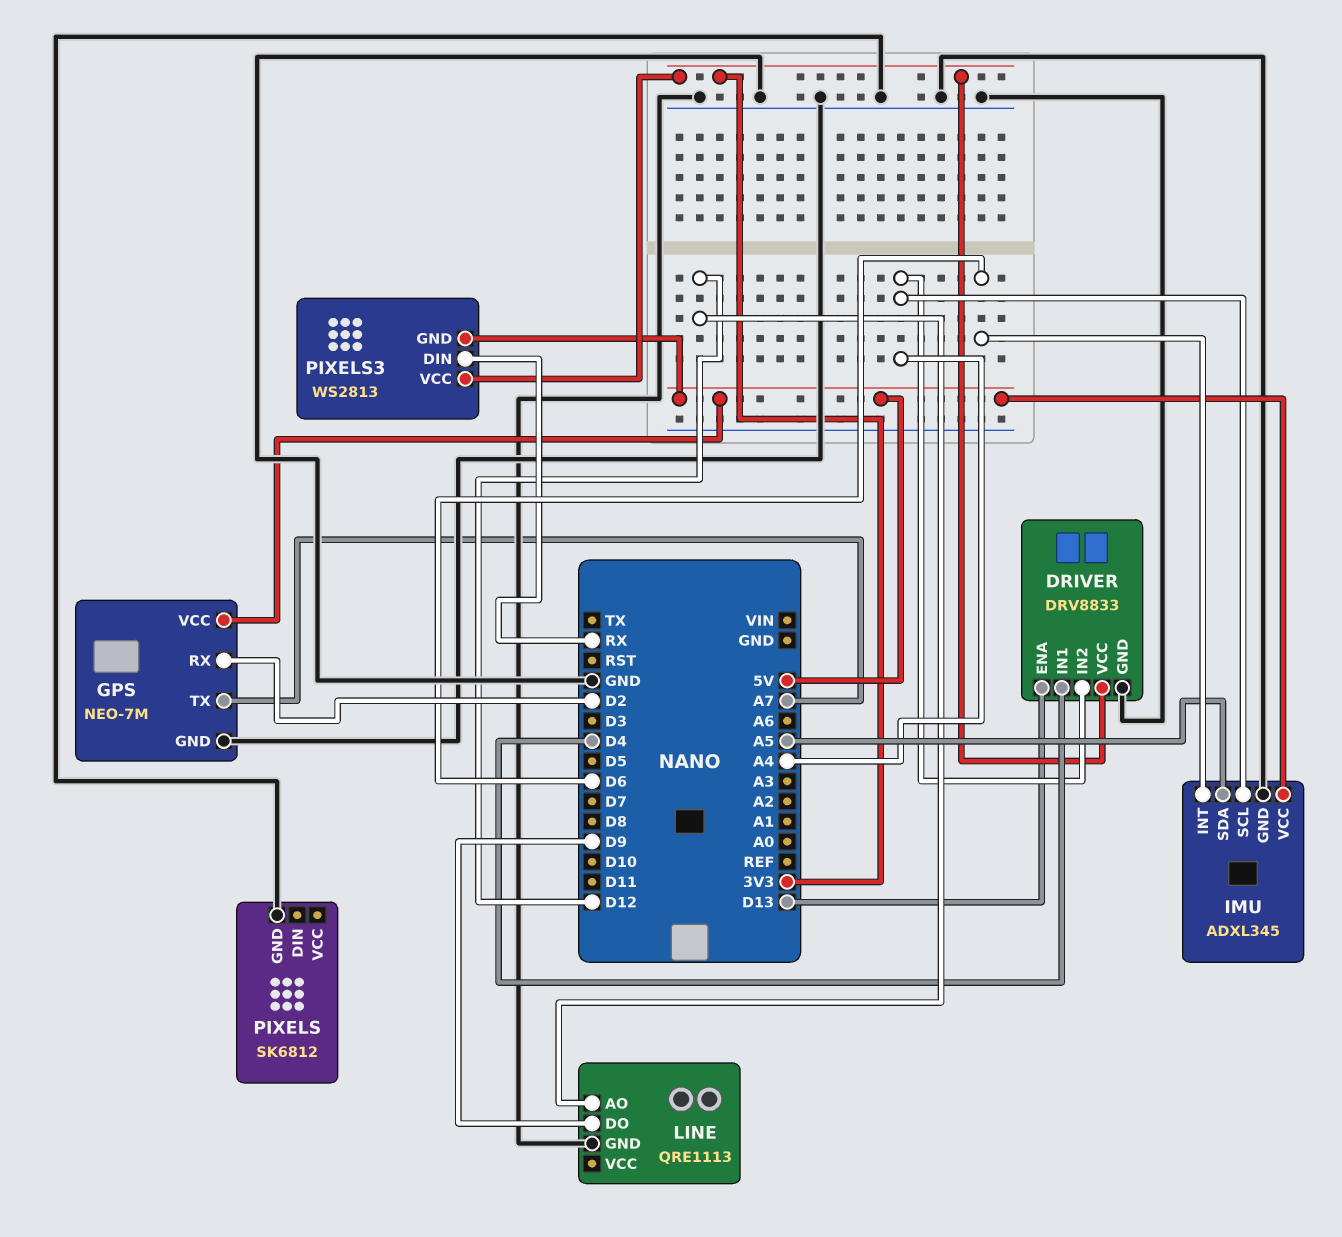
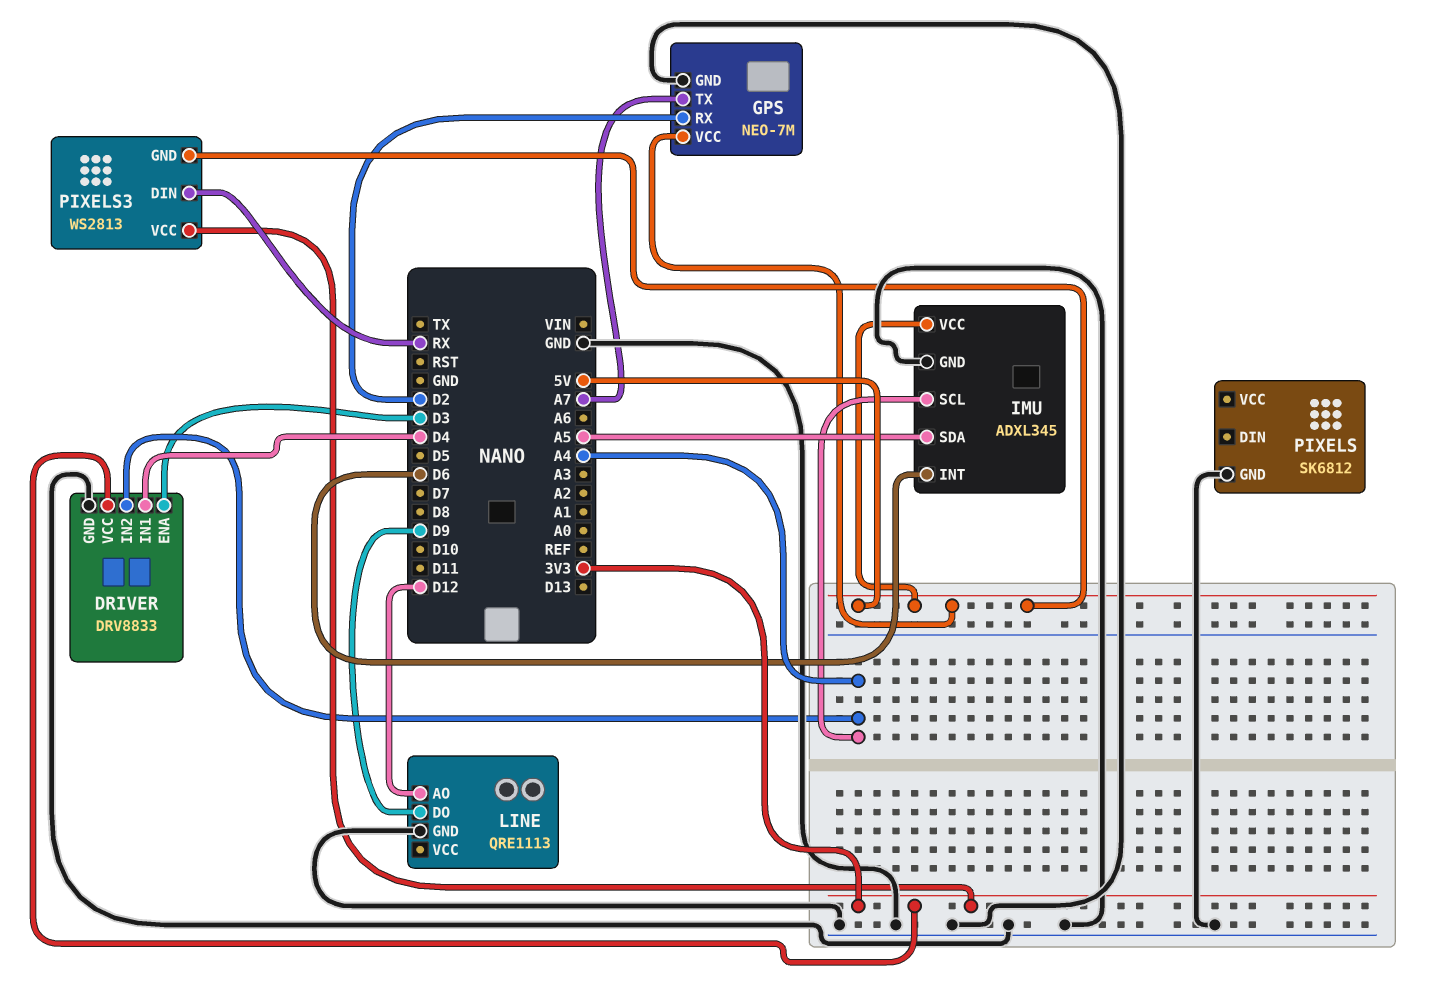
DRIVER pin ENA: D13 -> D3

